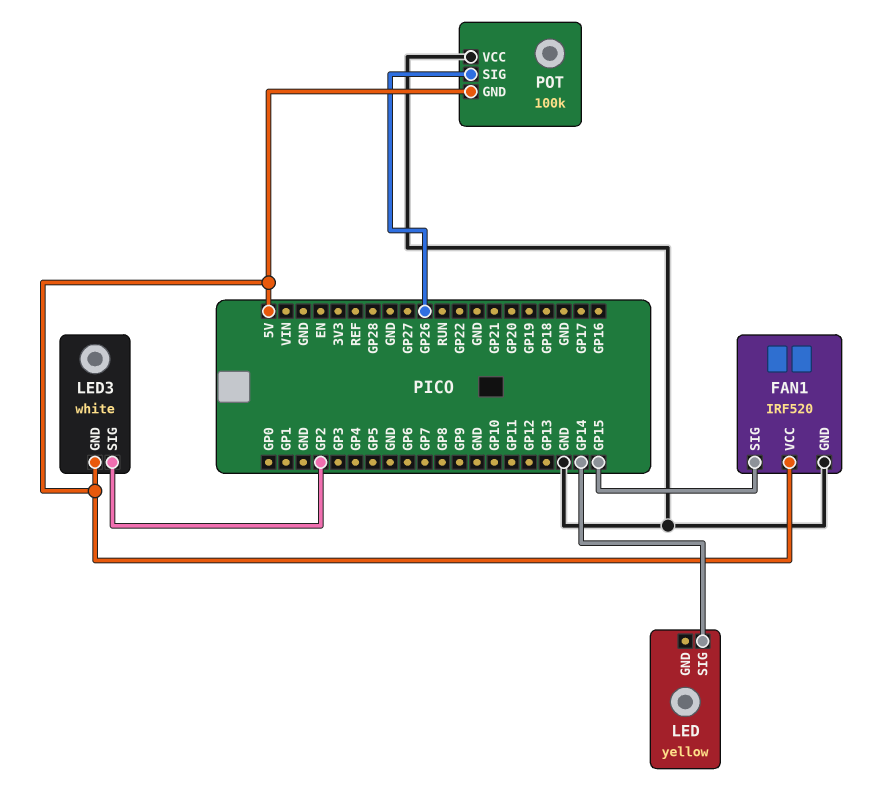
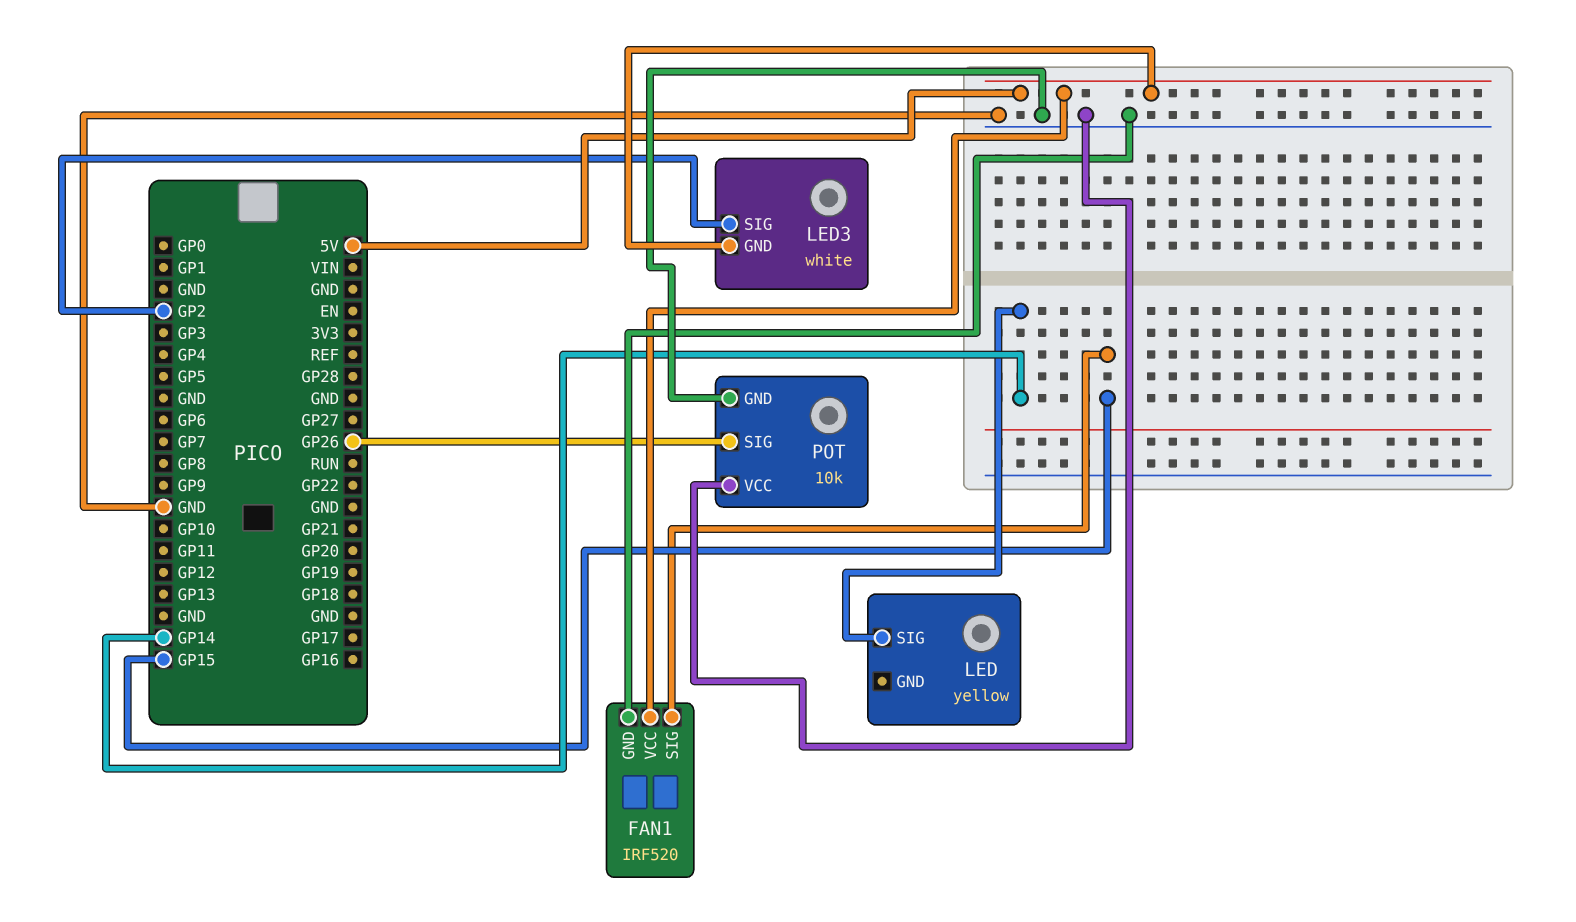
POT: 100k -> 10k
POT pin GND: 5V -> GND

